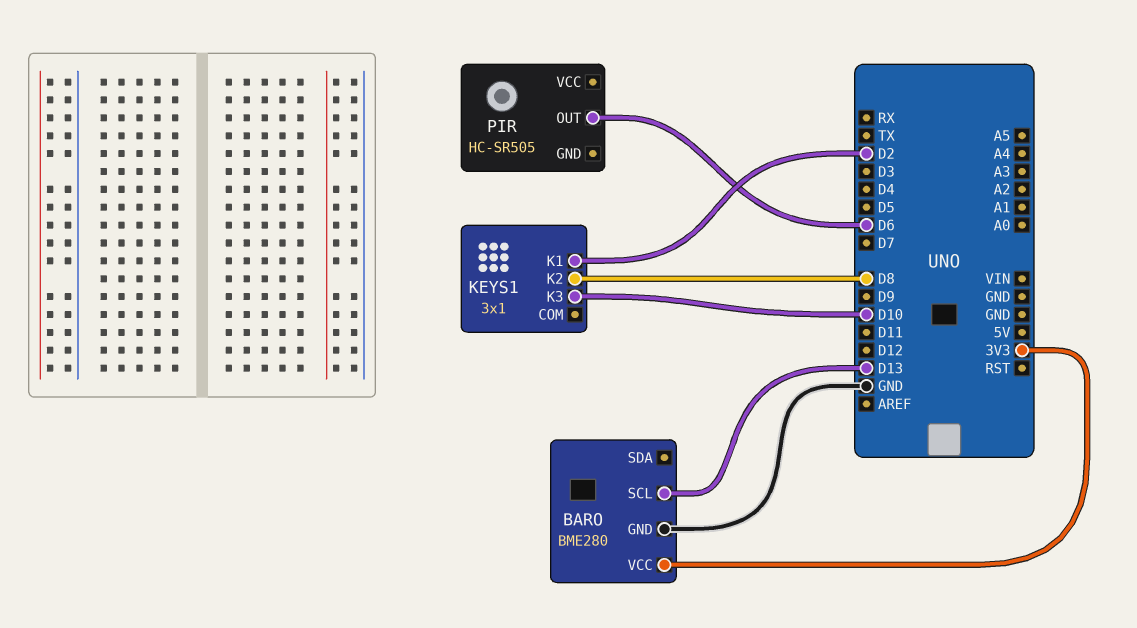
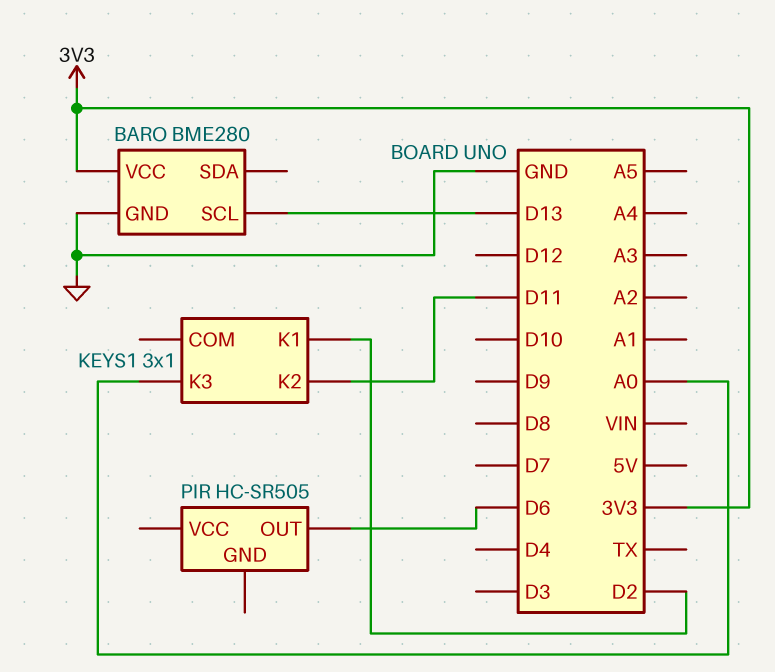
KEYS1 pin K2: D8 -> D11
KEYS1 pin K3: D10 -> A0

